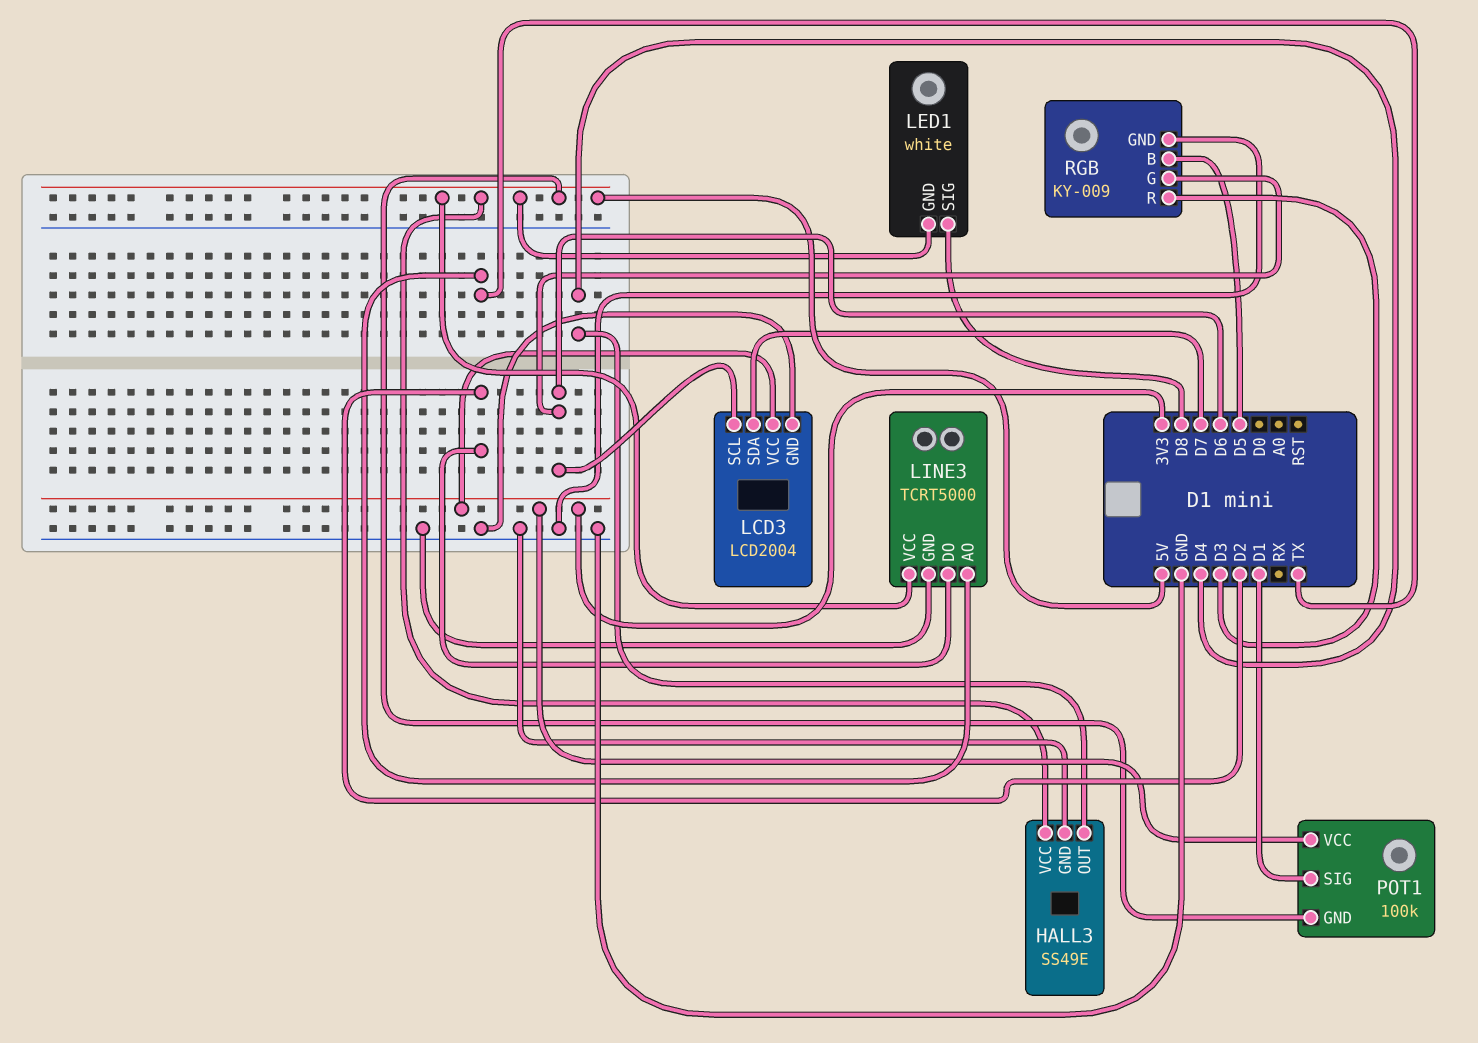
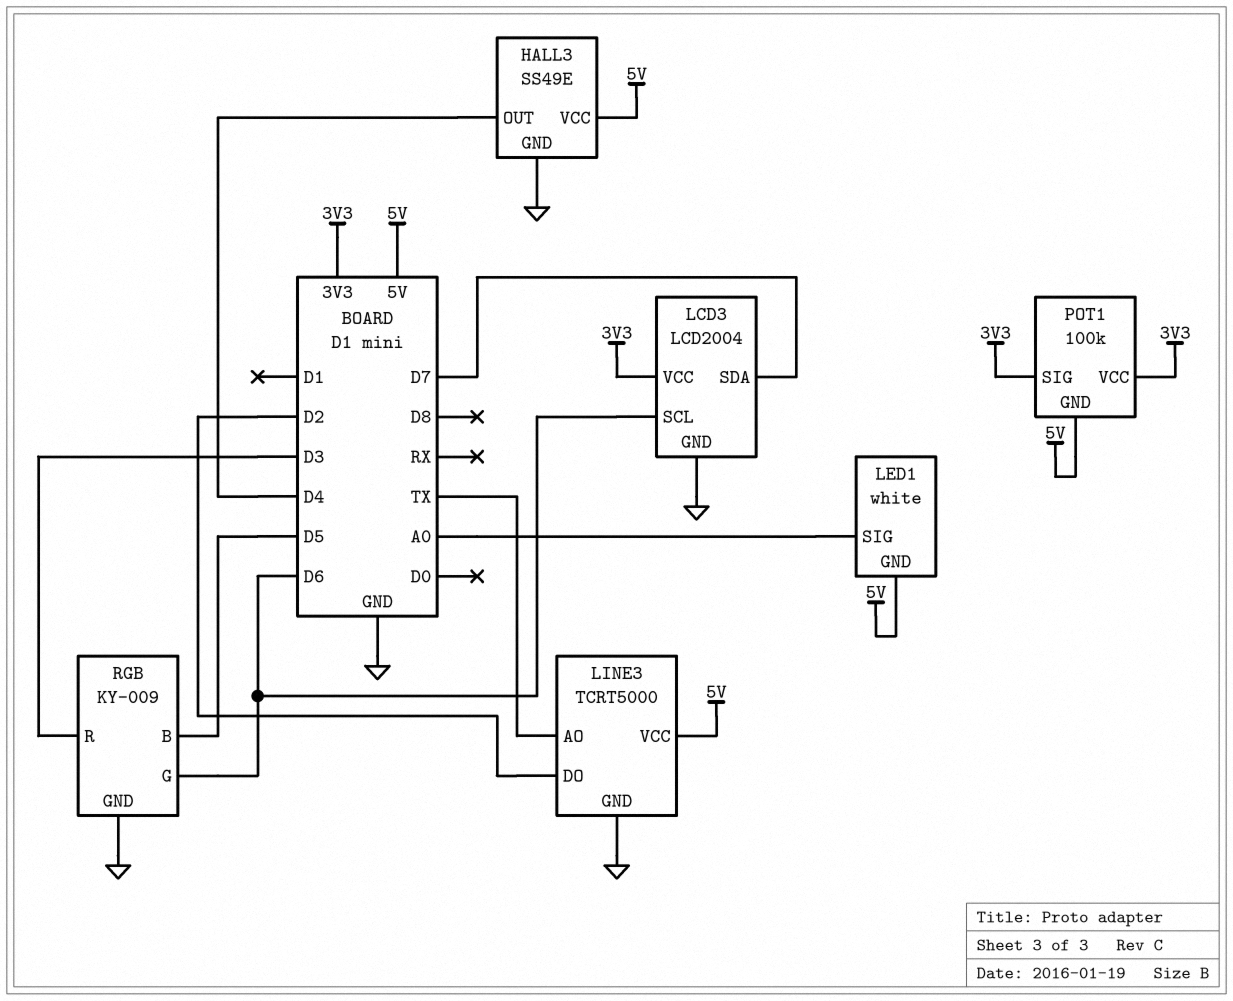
LED1 pin SIG: D8 -> A0
POT1 pin SIG: D1 -> 3V3

